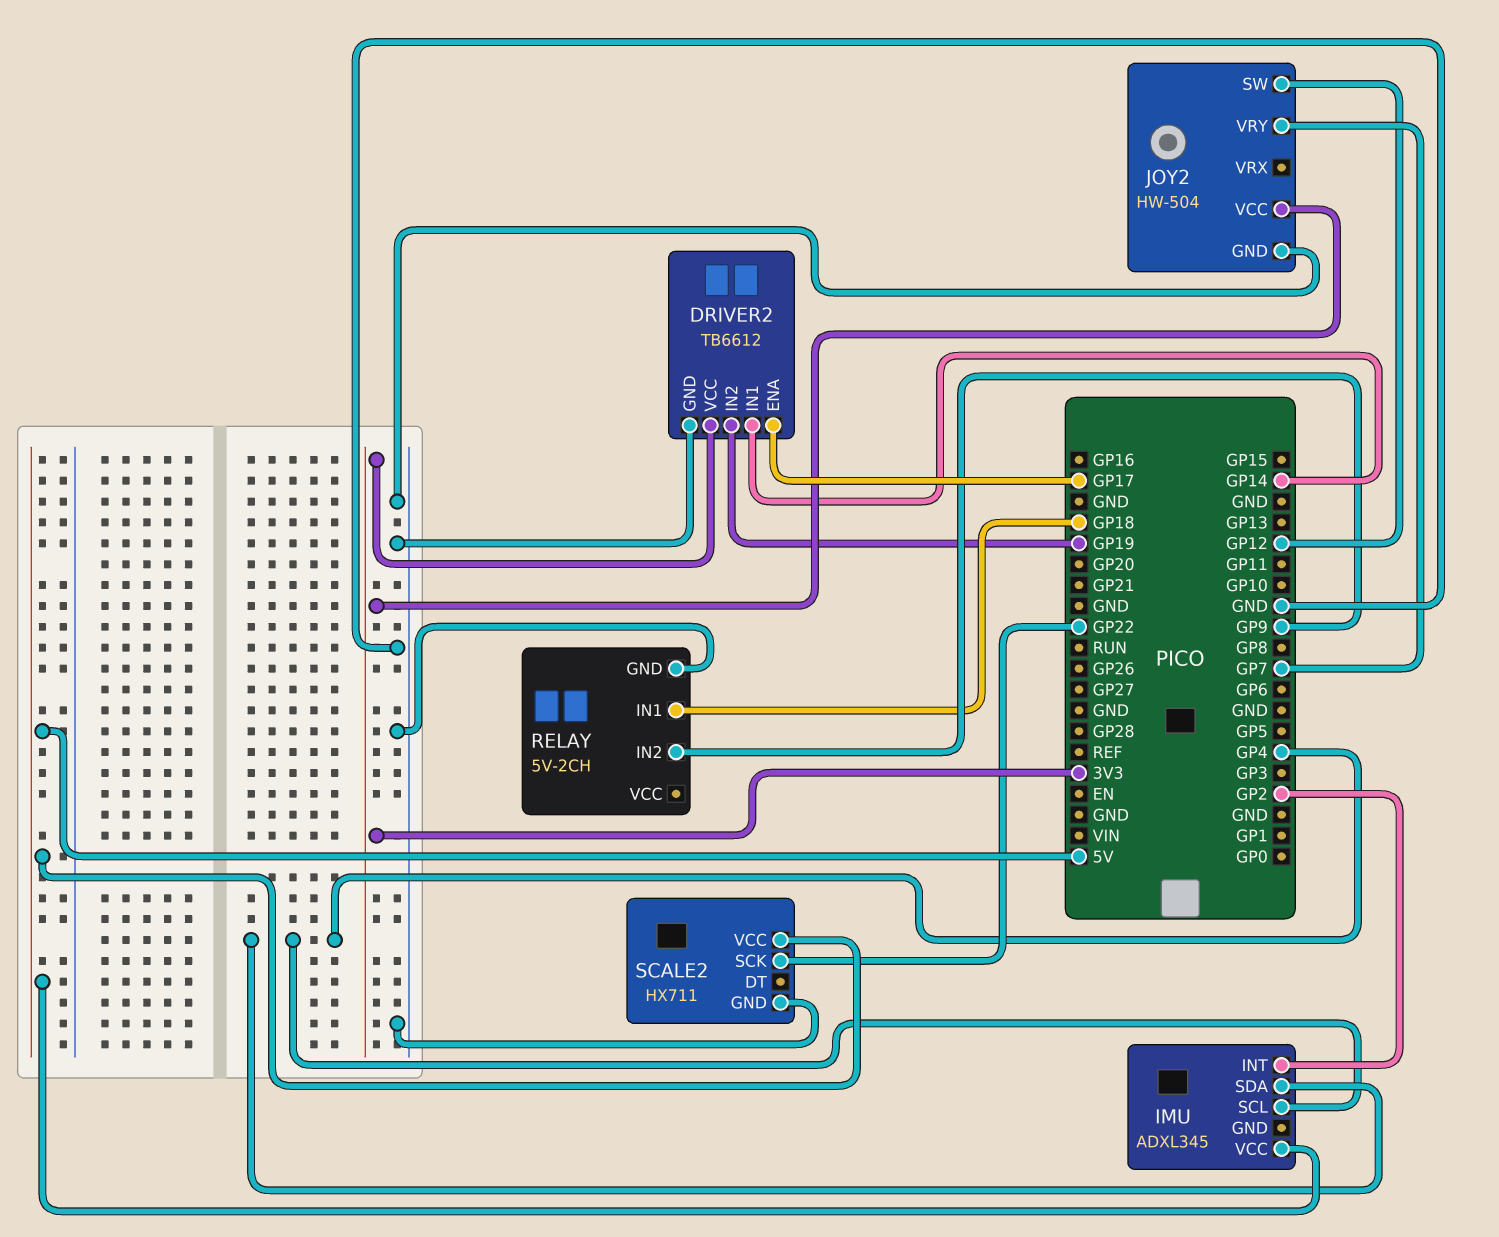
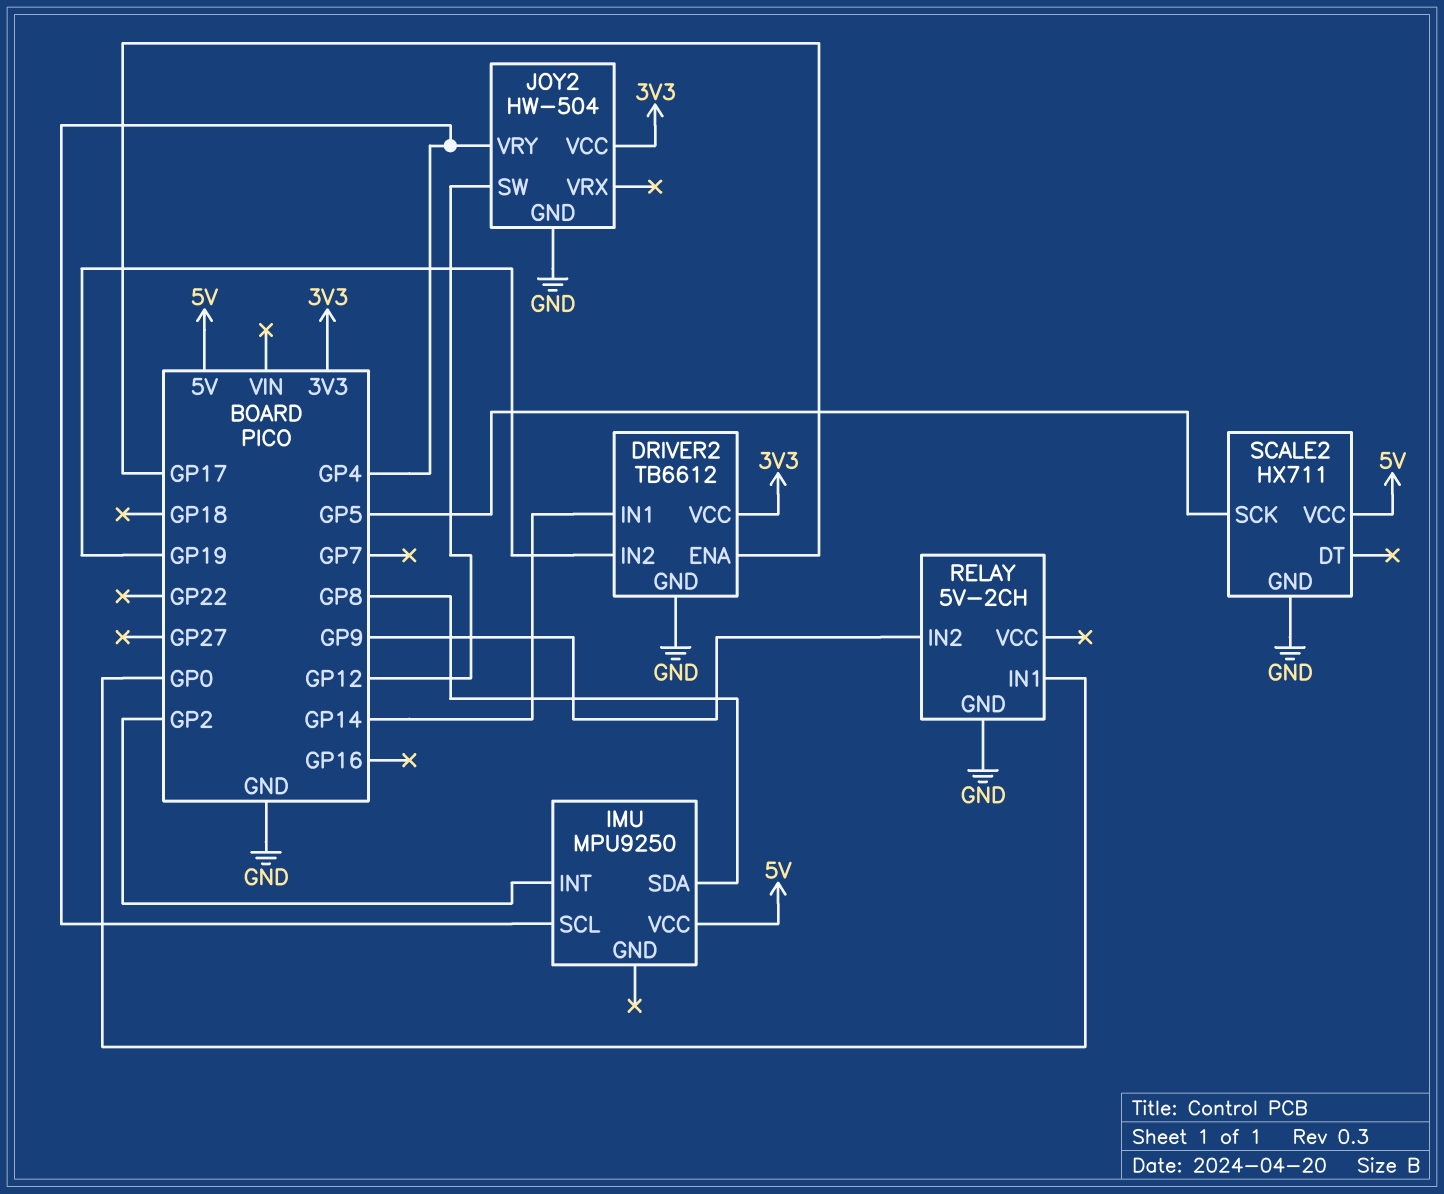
IMU: ADXL345 -> MPU9250
IMU pin SDA: GP4 -> GP8
JOY2 pin VRY: GP7 -> GP4
RELAY pin IN1: GP18 -> GP0
SCALE2 pin SCK: GP22 -> GP5

